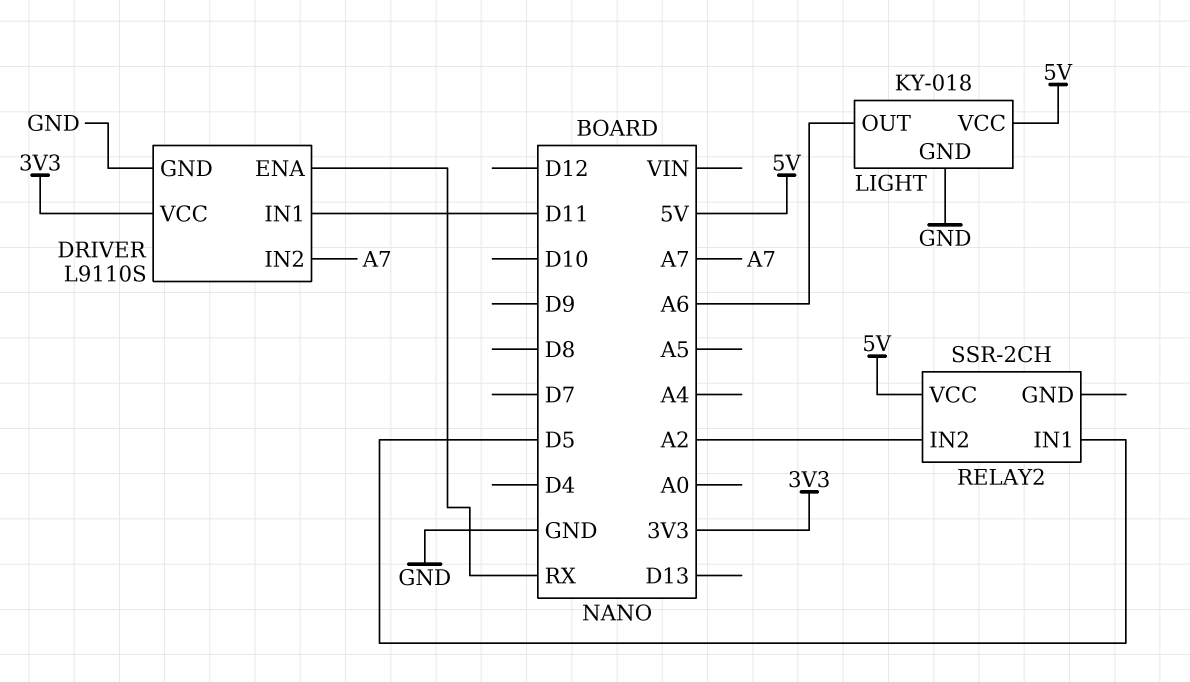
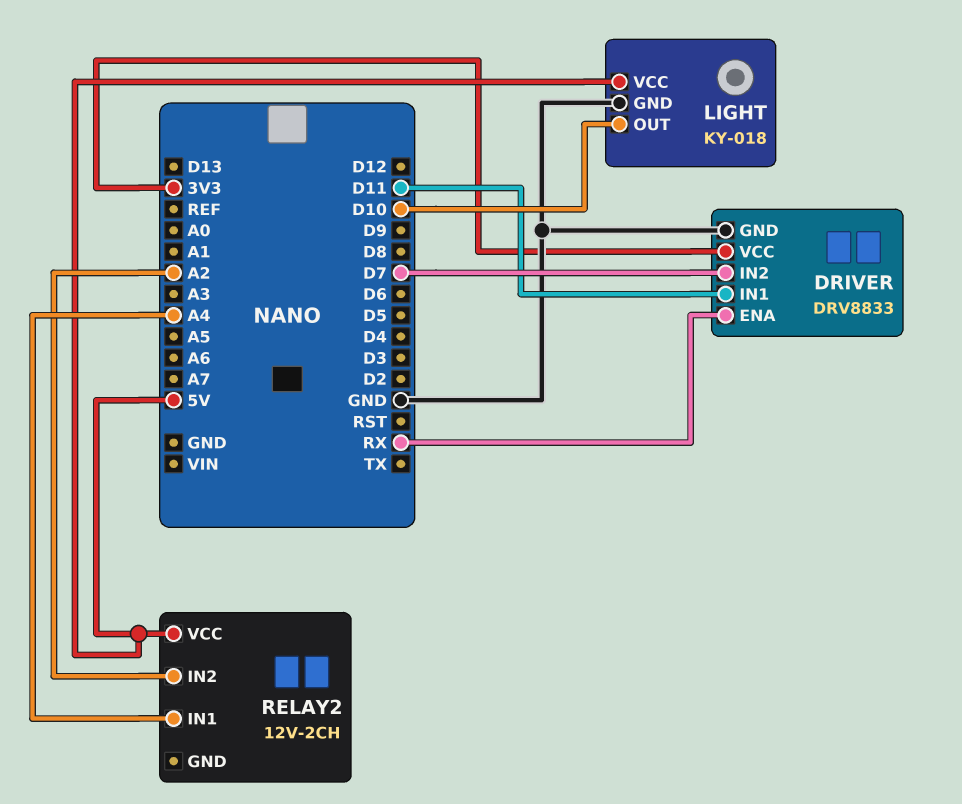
DRIVER: L9110S -> DRV8833
DRIVER pin IN2: A7 -> D7
LIGHT pin OUT: A6 -> D10
RELAY2: SSR-2CH -> 12V-2CH
RELAY2 pin IN1: D5 -> A4

